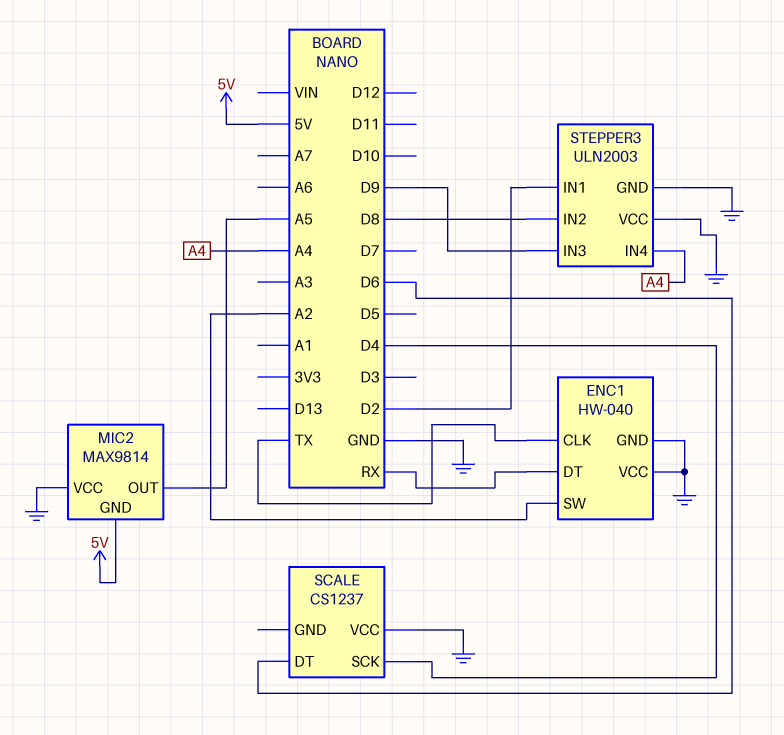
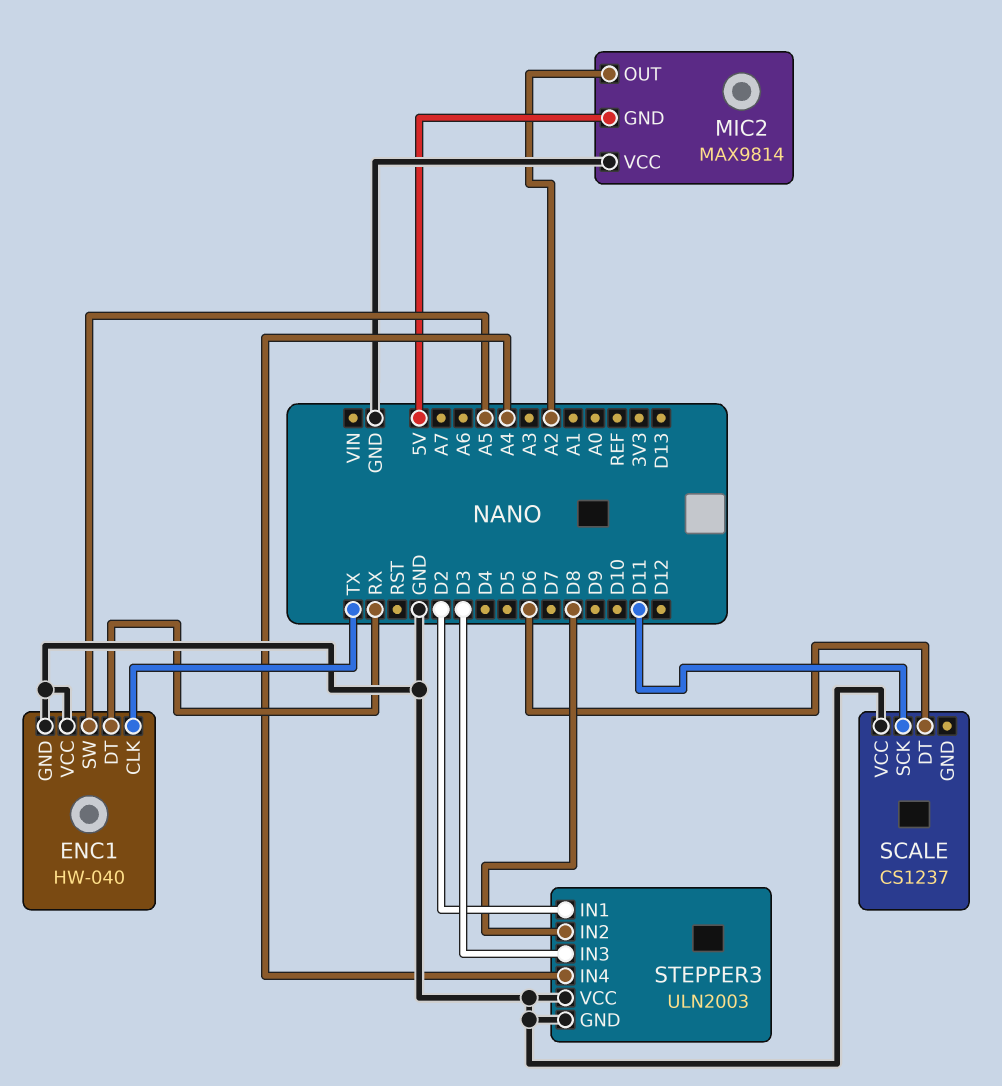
ENC1 pin SW: A2 -> A5
MIC2 pin OUT: A5 -> A2
SCALE pin SCK: D4 -> D11
STEPPER3 pin IN3: D9 -> D3

